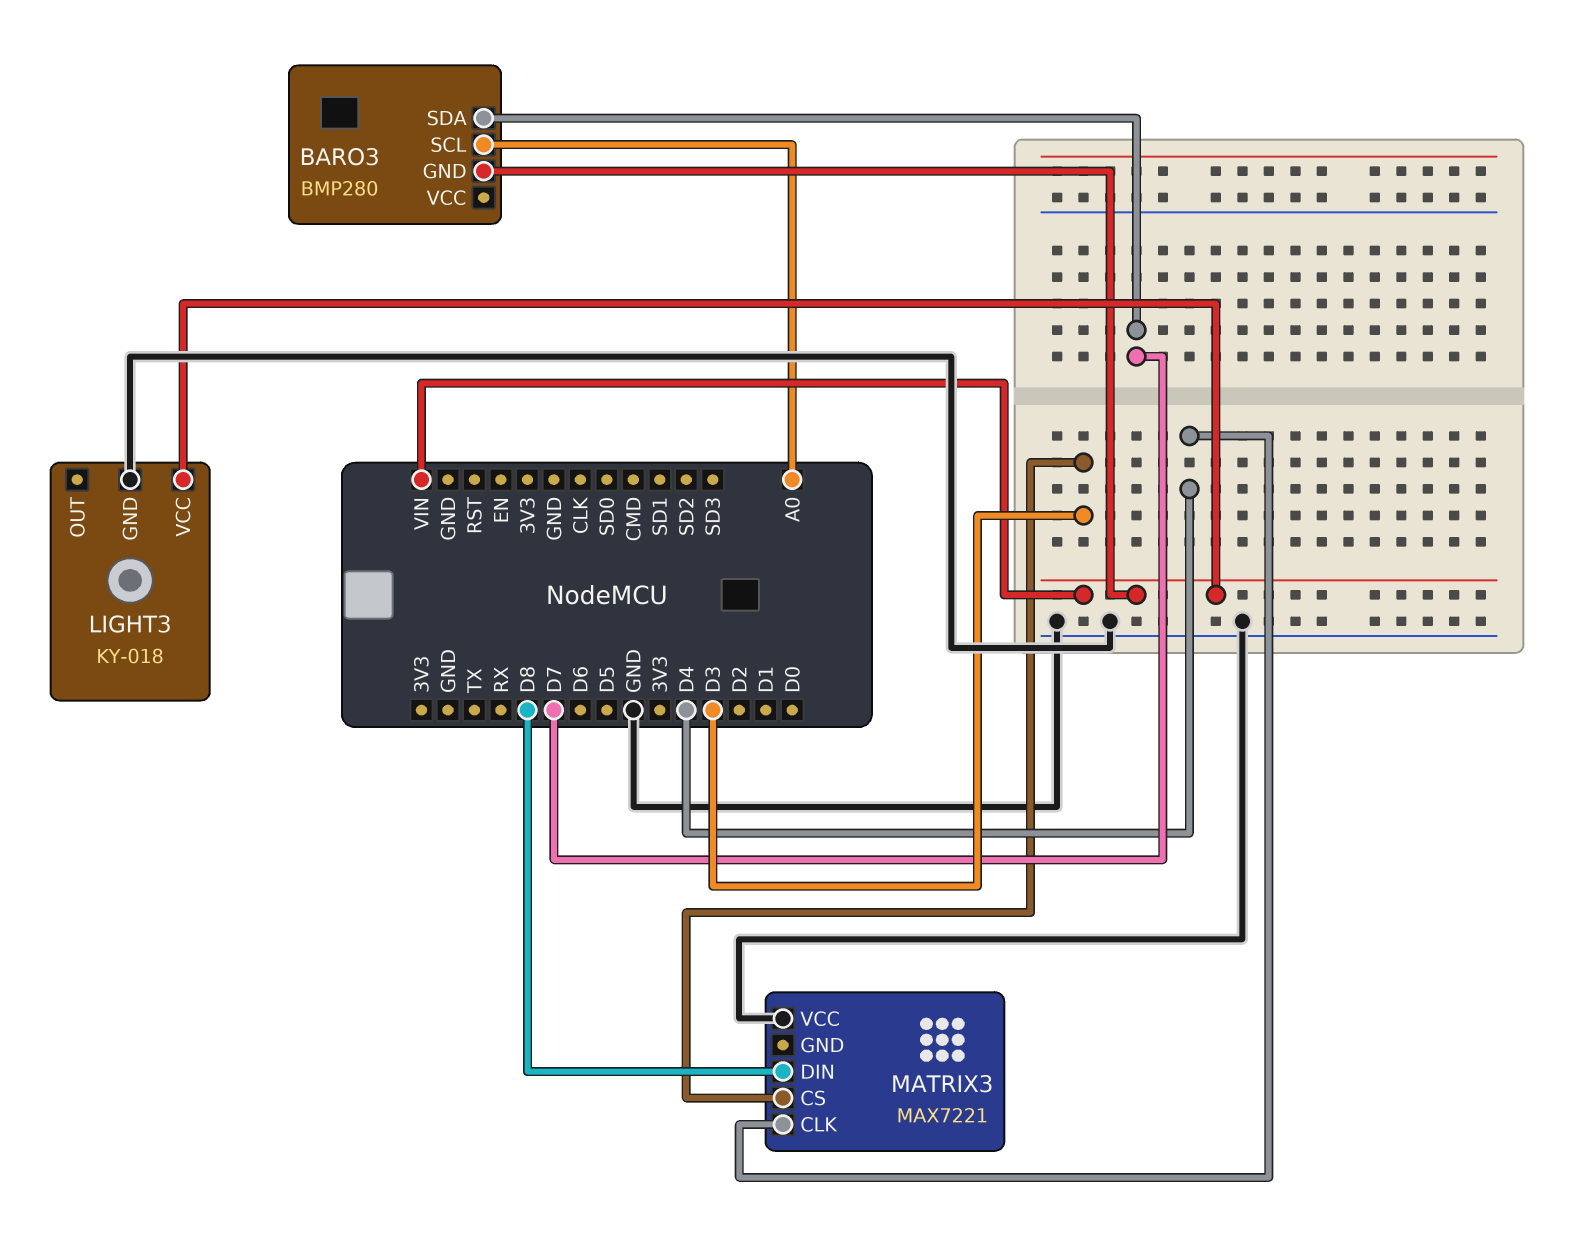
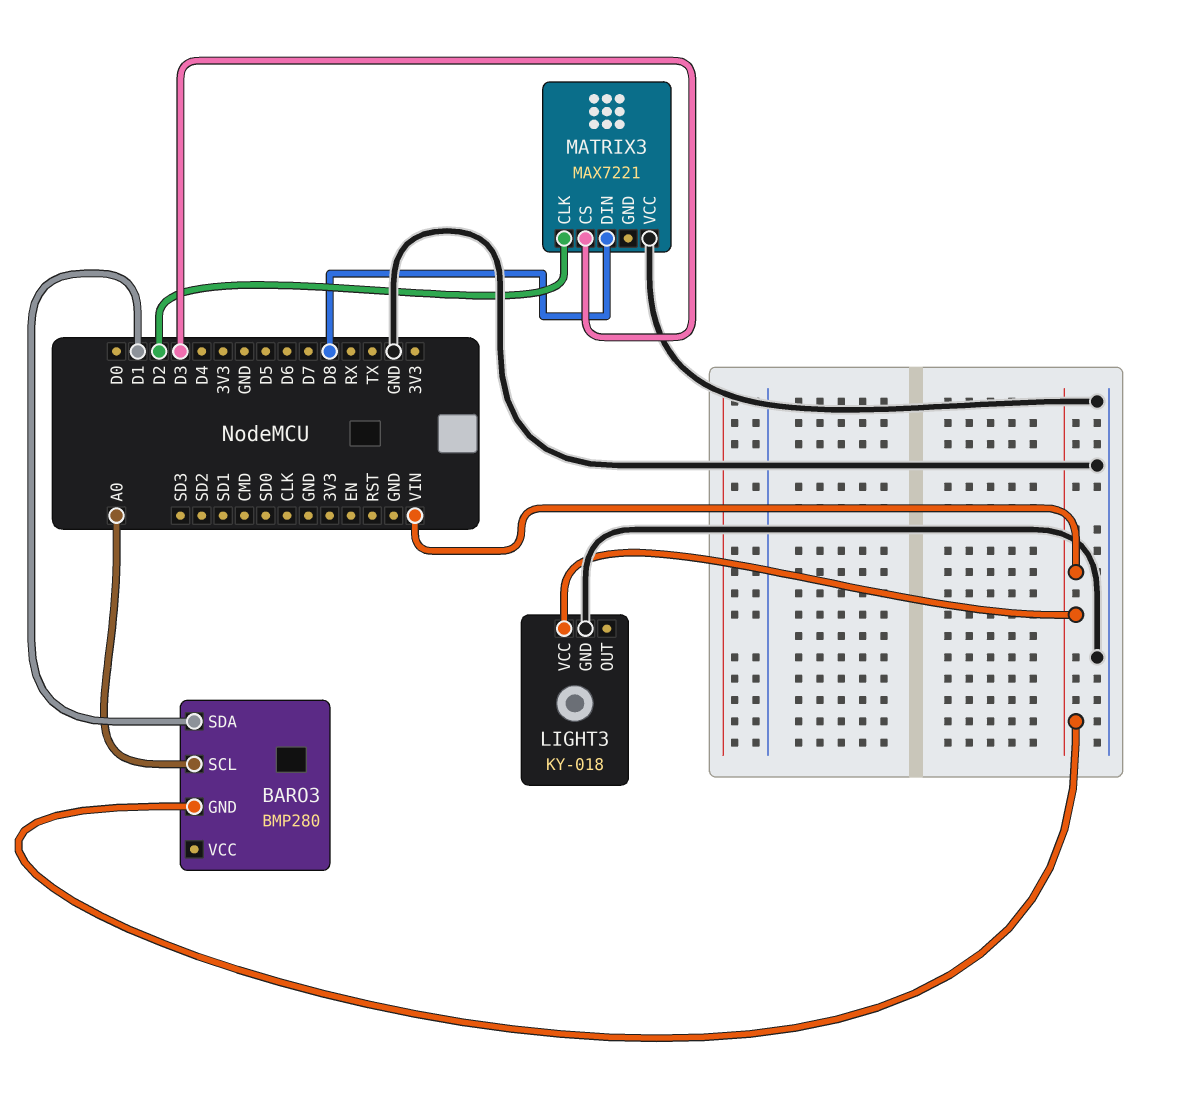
BARO3 pin SDA: D7 -> D1
MATRIX3 pin CLK: D4 -> D2

